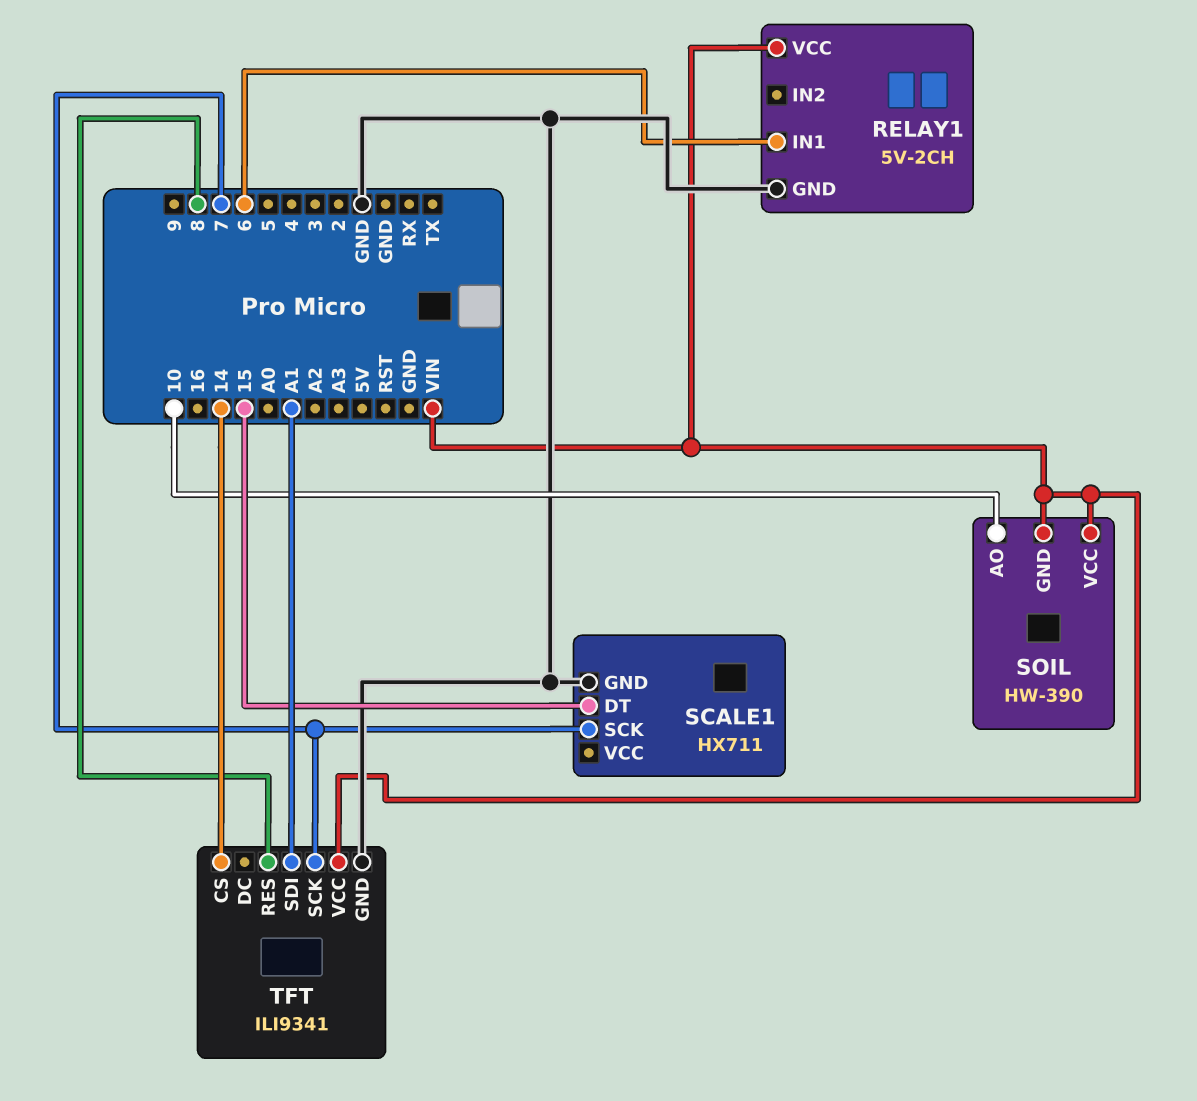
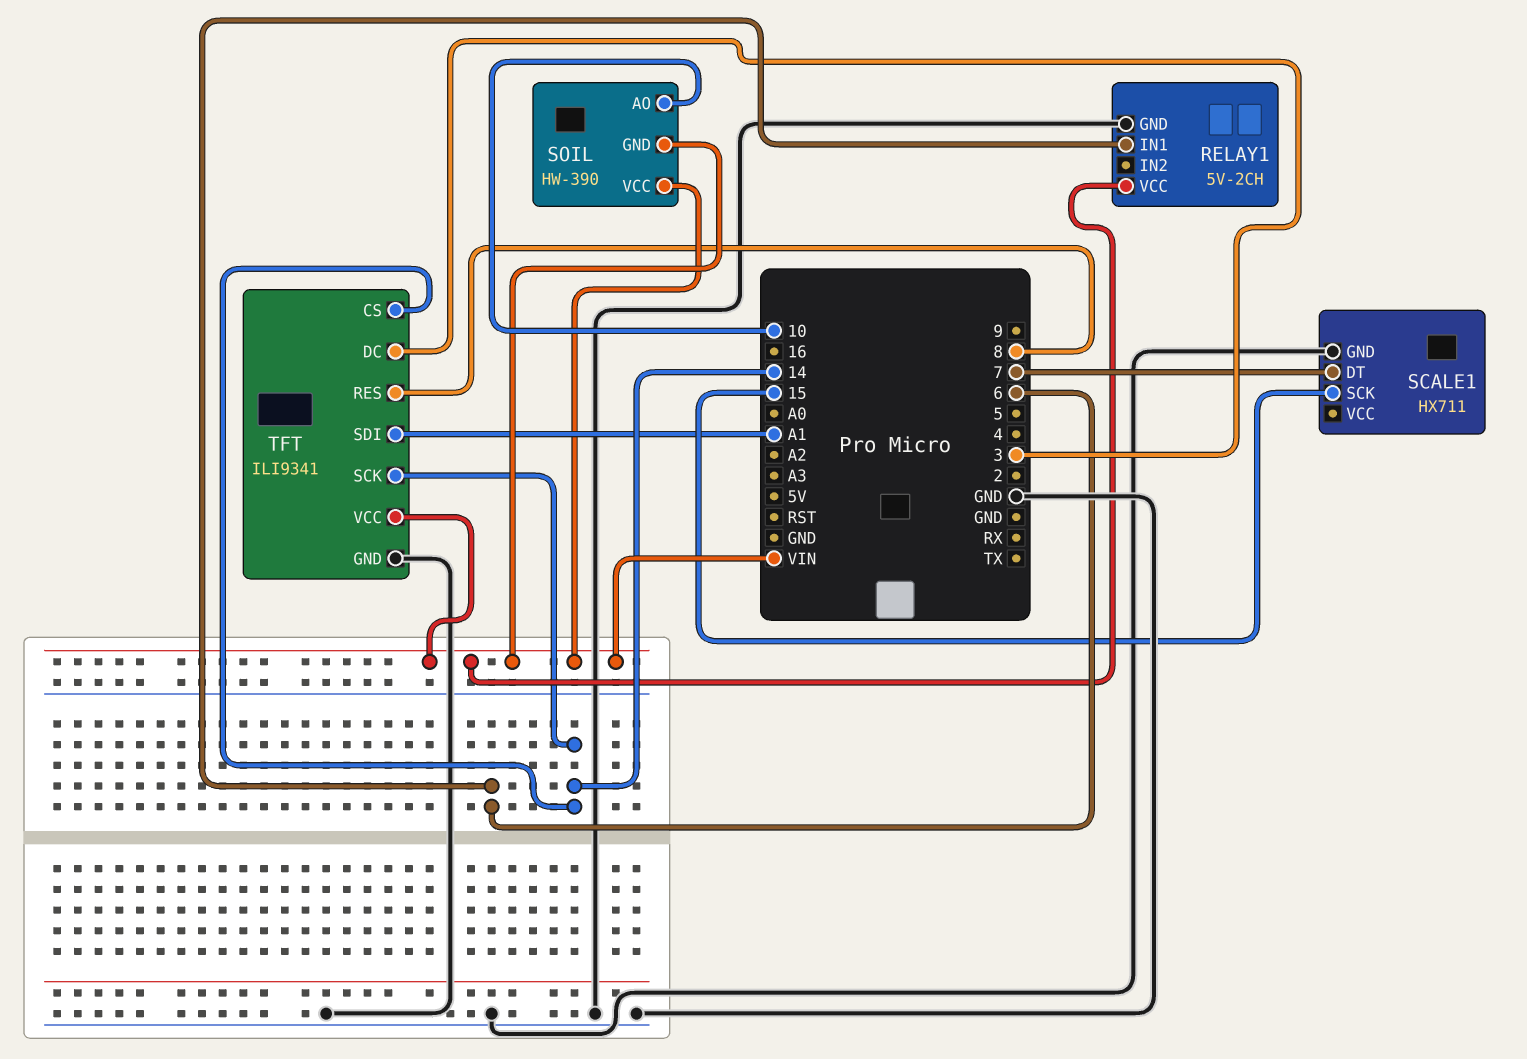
SCALE1 pin DT: 15 -> 7
SCALE1 pin SCK: 7 -> 15
TFT pin DC: none -> 3
TFT pin SCK: 7 -> 14

